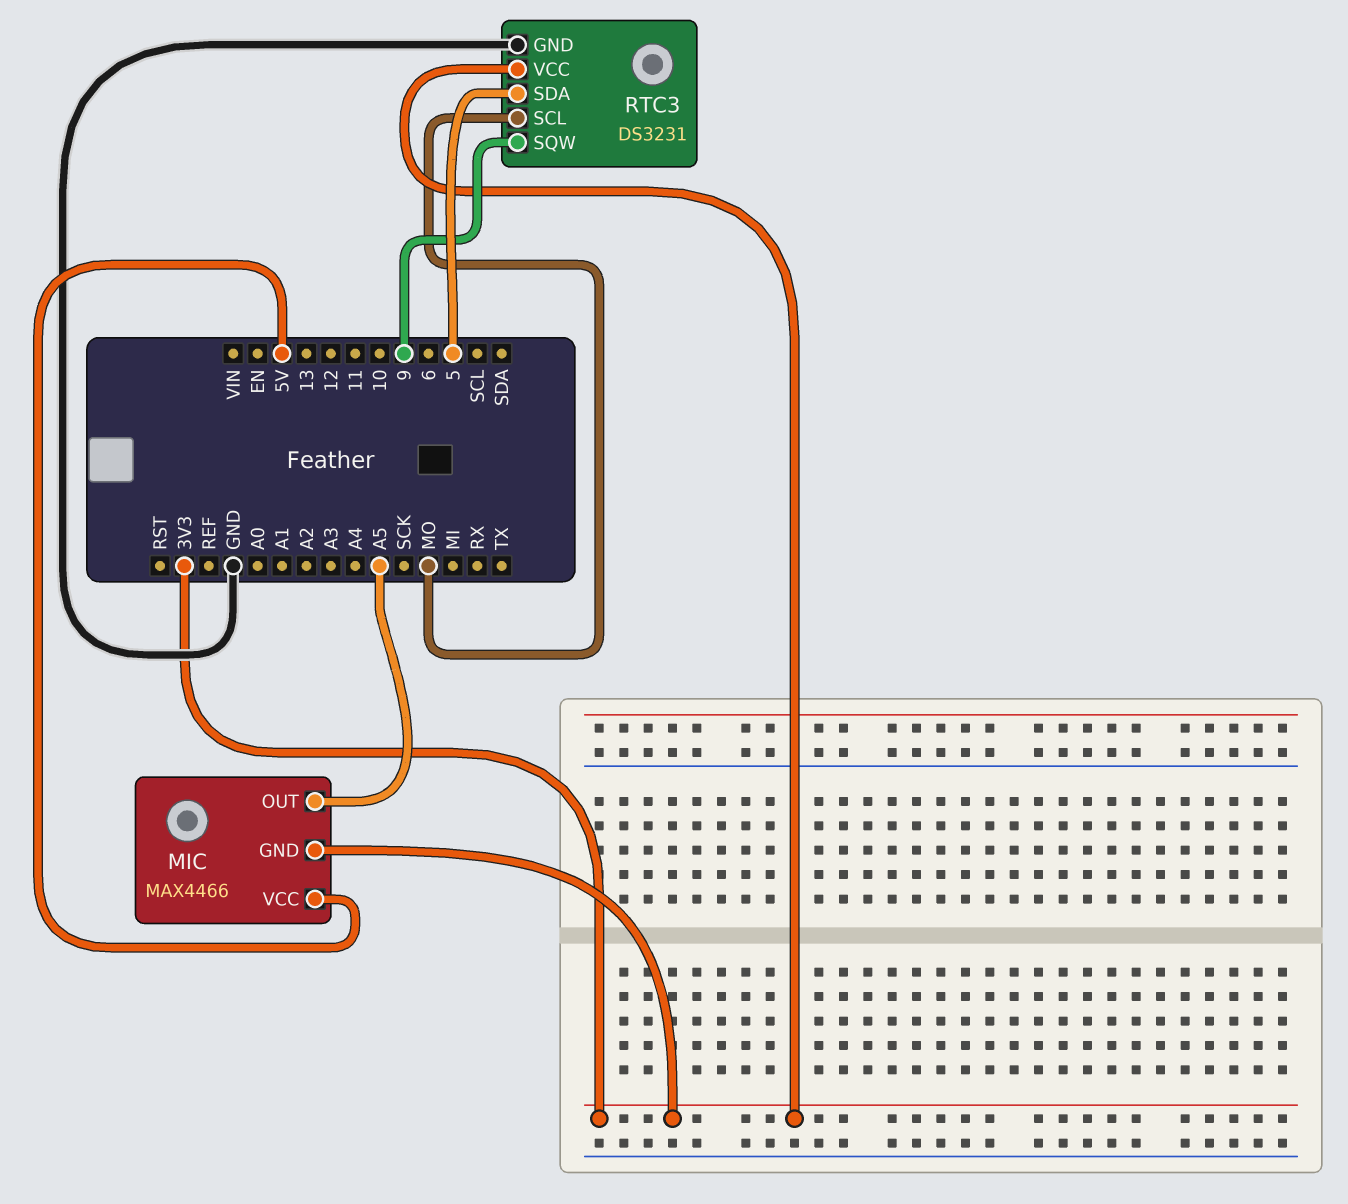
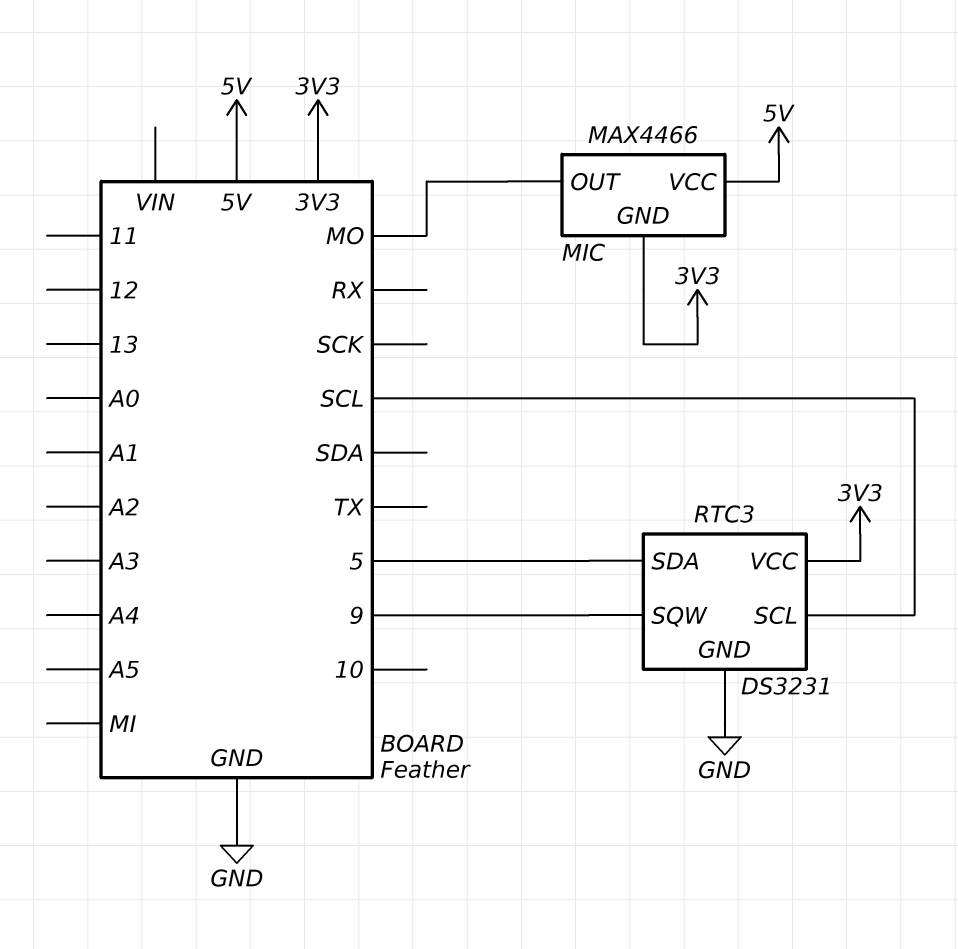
MIC pin OUT: A5 -> MO
RTC3 pin SCL: MO -> SCL

